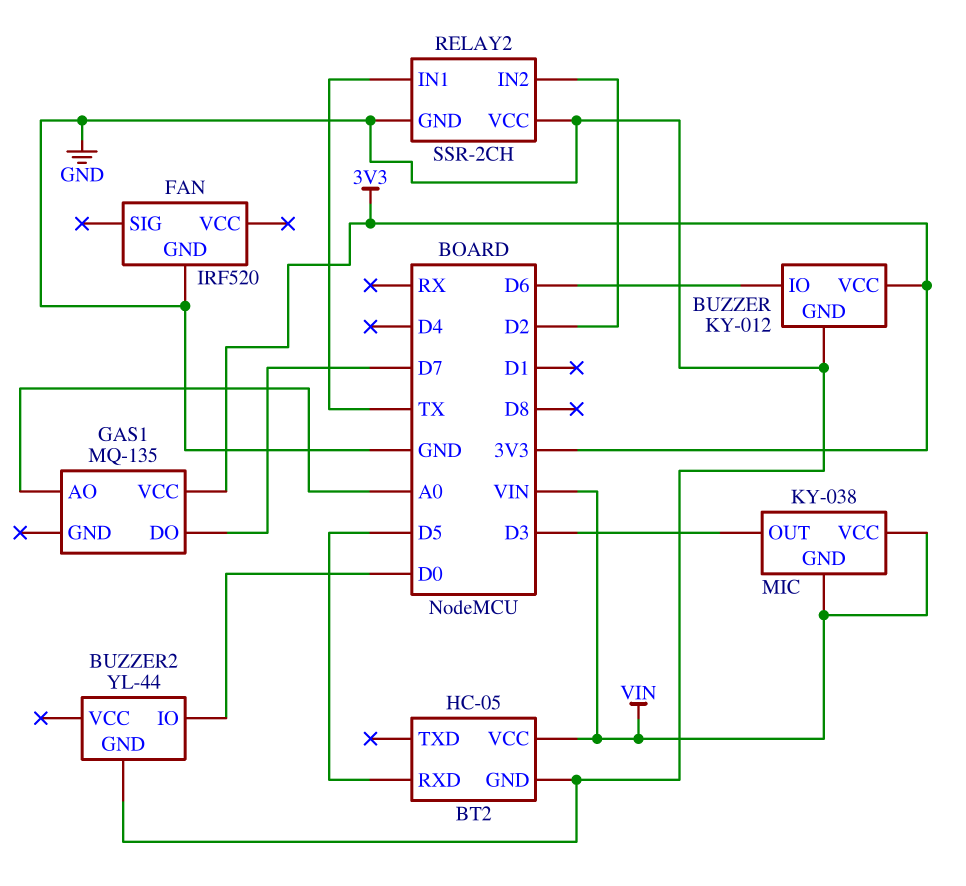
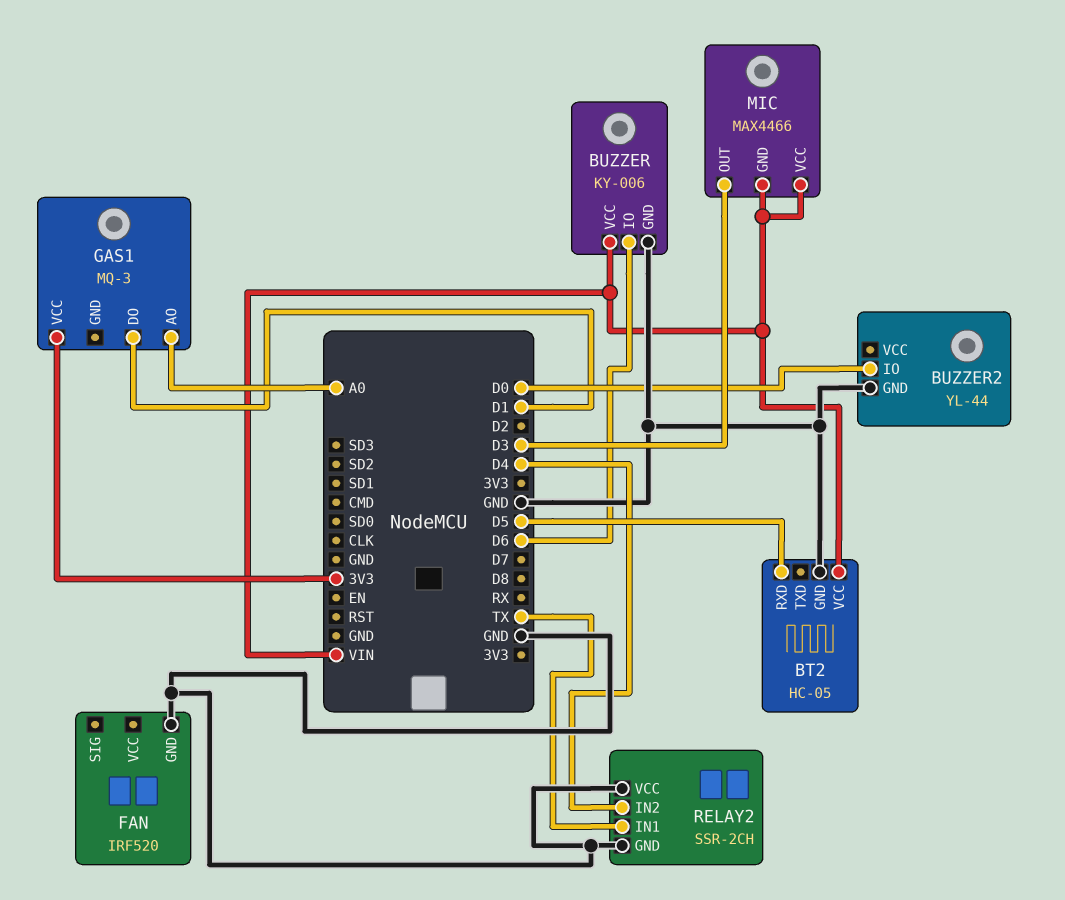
BUZZER: KY-012 -> KY-006
BUZZER pin VCC: 3V3 -> VIN
GAS1: MQ-135 -> MQ-3
GAS1 pin DO: D7 -> D1
MIC: KY-038 -> MAX4466
RELAY2 pin IN2: D2 -> D4

